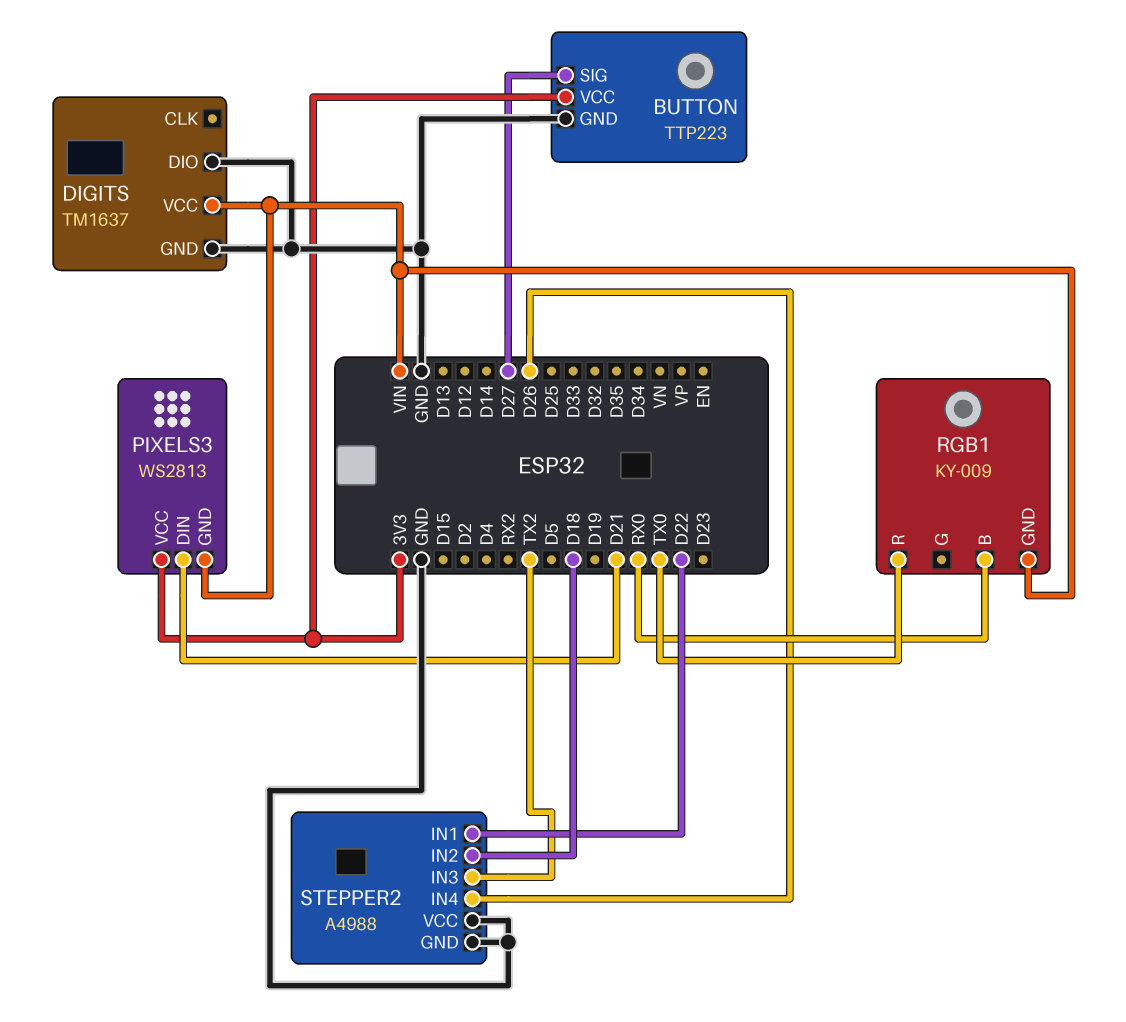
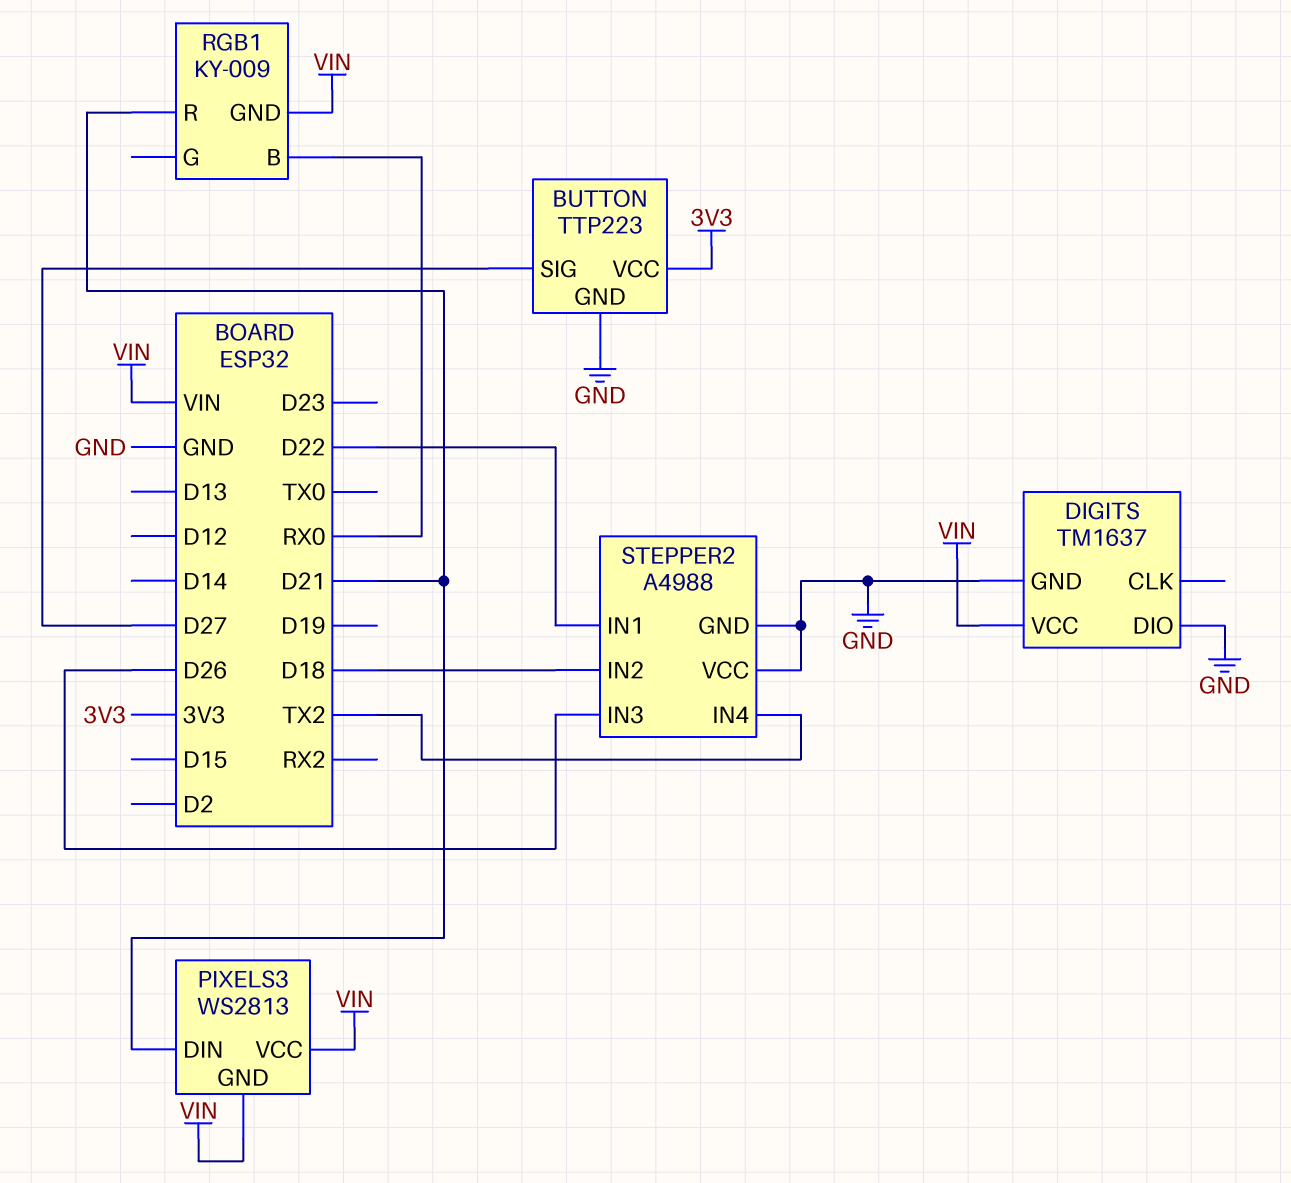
PIXELS3 pin VCC: 3V3 -> VIN
RGB1 pin R: TX0 -> D21
STEPPER2 pin IN3: TX2 -> D26
STEPPER2 pin IN4: D26 -> TX2

